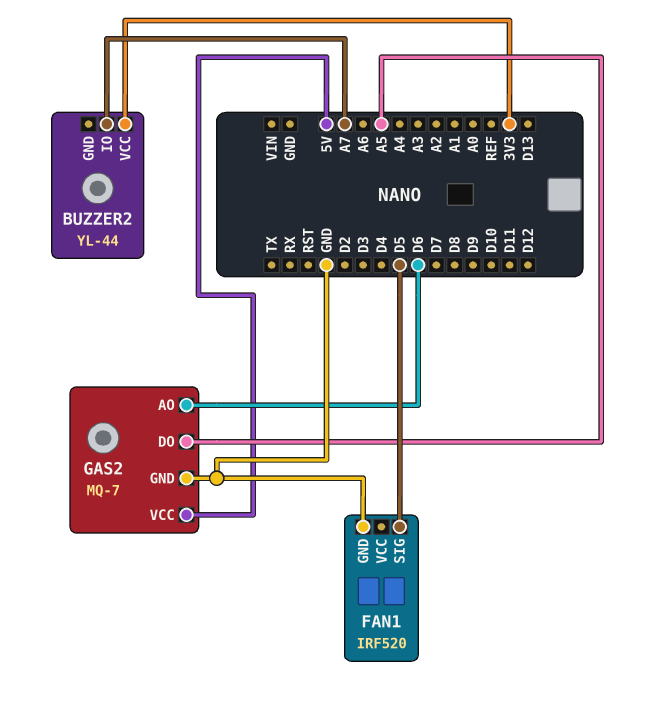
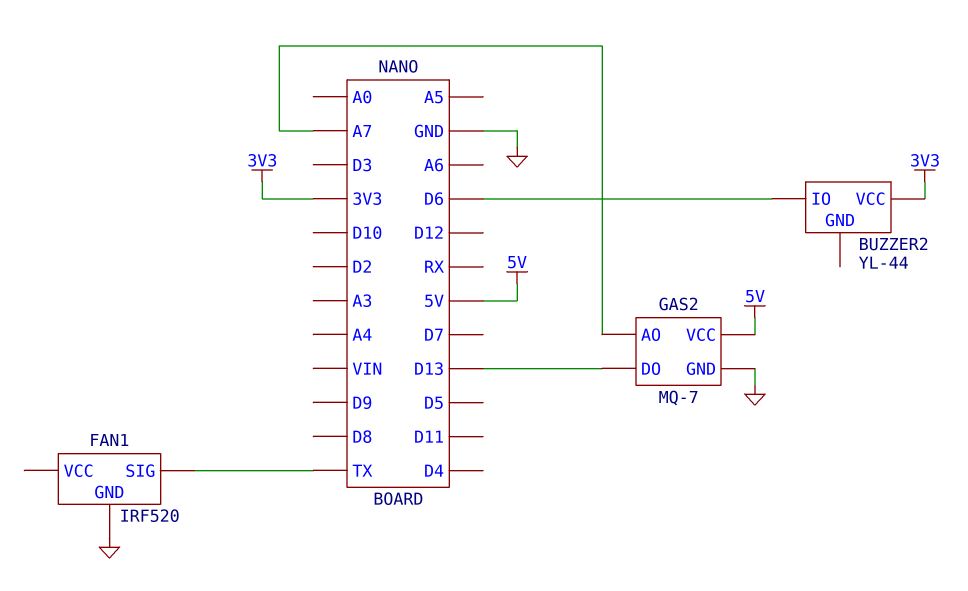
BUZZER2 pin IO: A7 -> D6
FAN1 pin SIG: D5 -> TX
GAS2 pin AO: D6 -> A7
GAS2 pin DO: A5 -> D13

